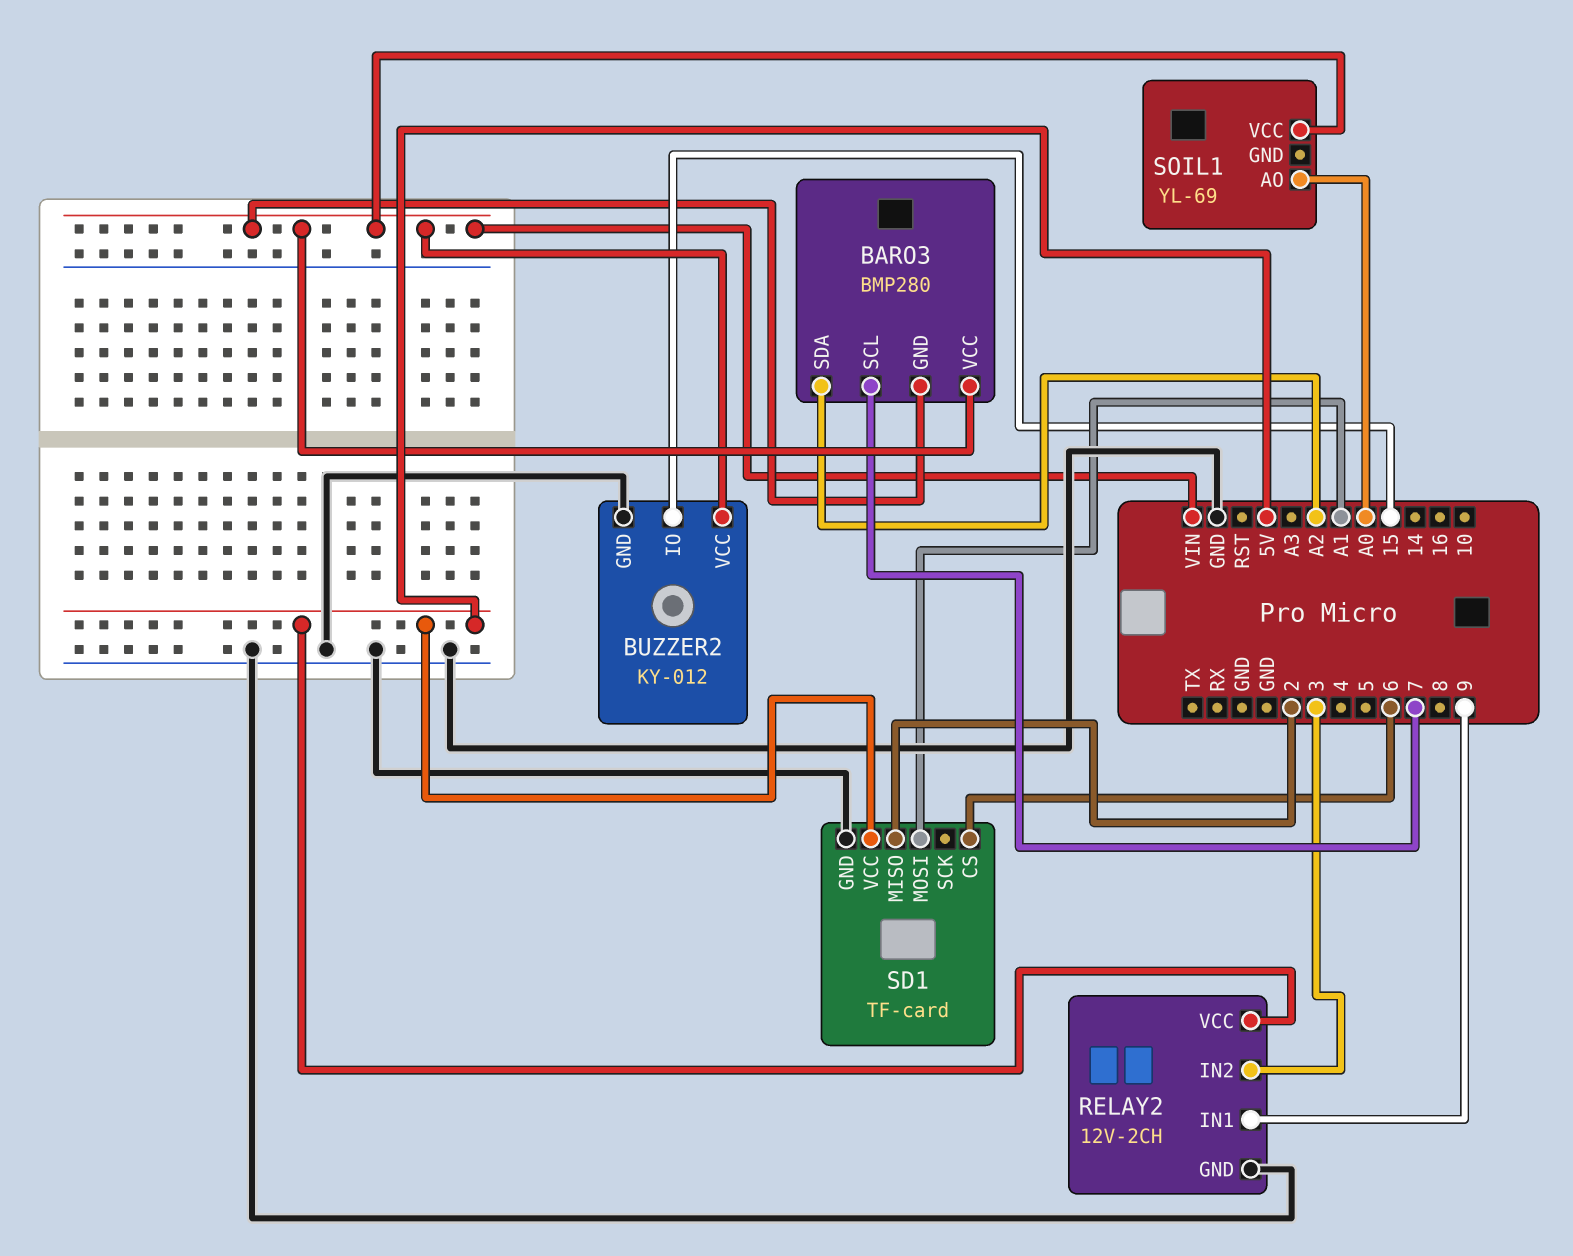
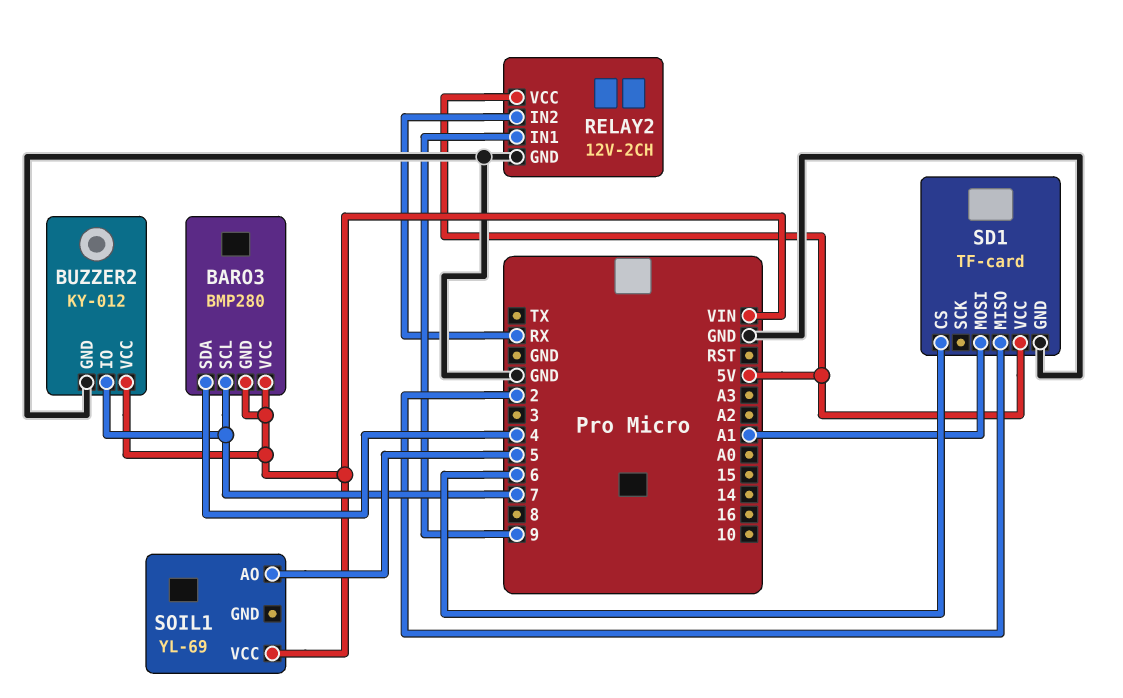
BARO3 pin SDA: A2 -> 4
BUZZER2 pin IO: 15 -> 7
RELAY2 pin IN2: 3 -> RX
SOIL1 pin AO: A0 -> 5

